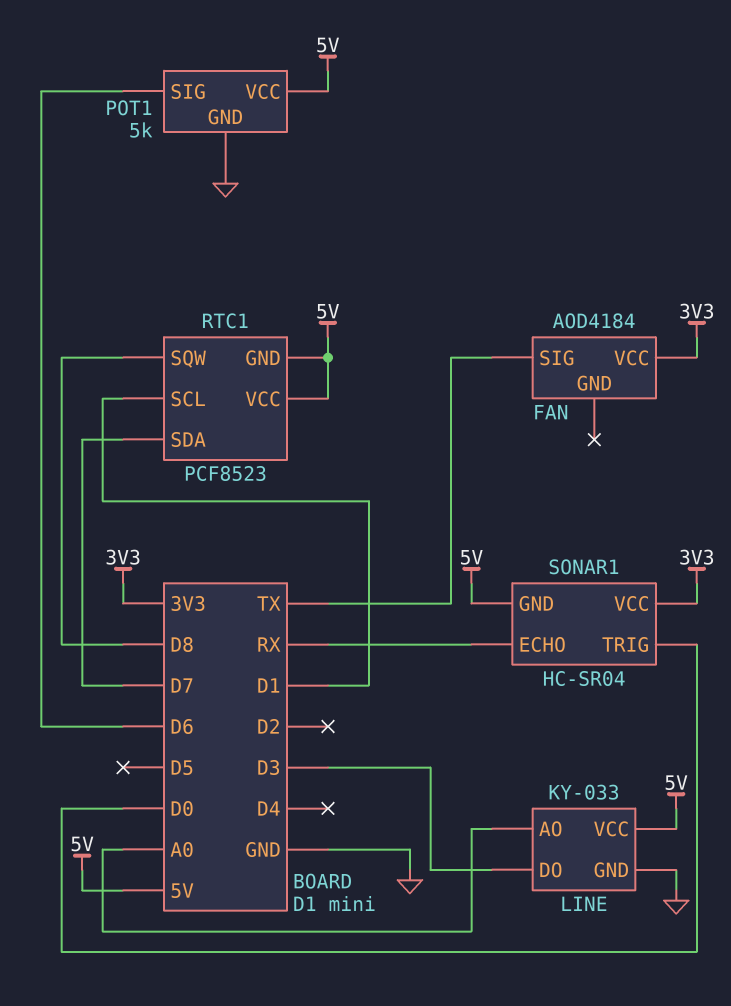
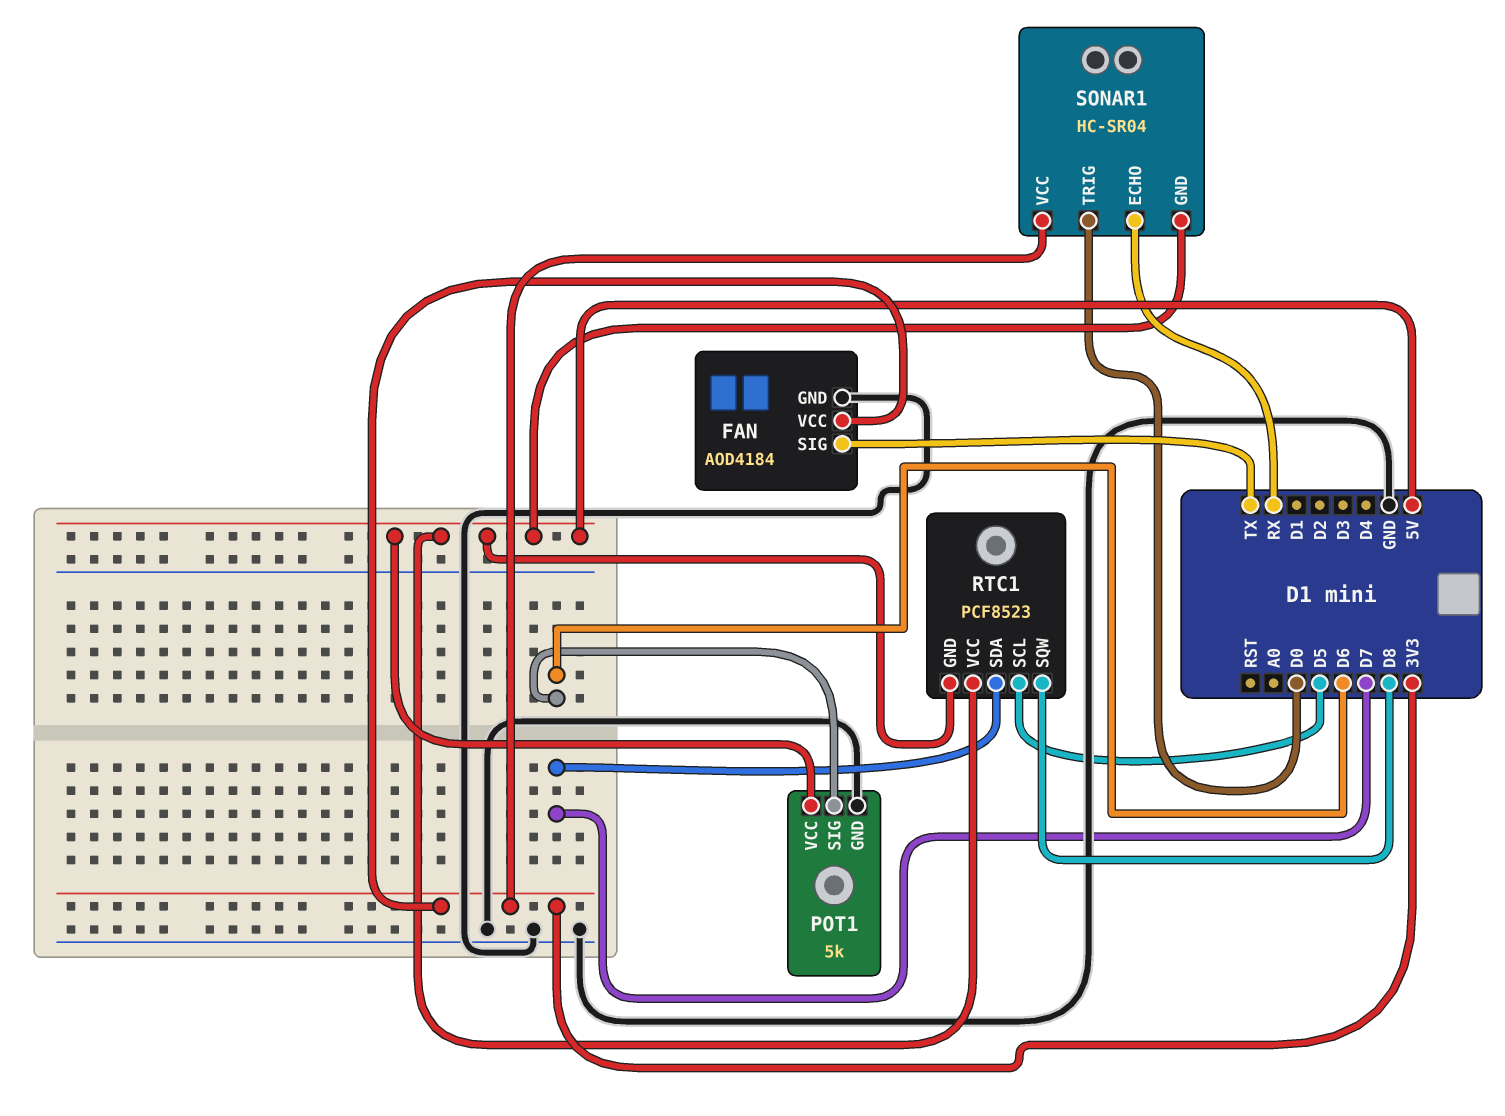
FAN pin GND: none -> GND
LINE: KY-033 -> none
LINE pin AO: A0 -> none
LINE pin DO: D3 -> none
LINE pin GND: GND -> none
LINE pin VCC: 5V -> none
RTC1 pin SCL: D1 -> D5

